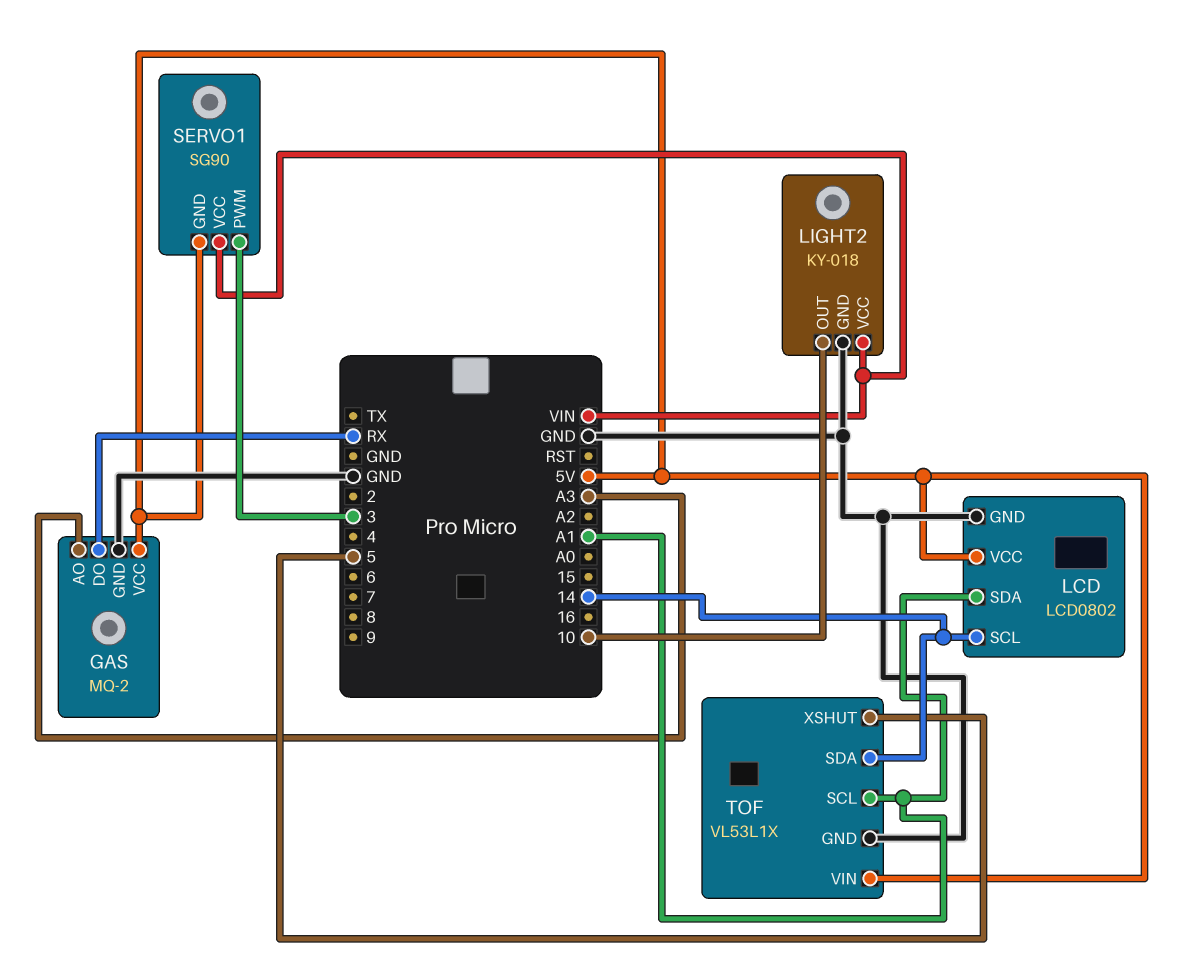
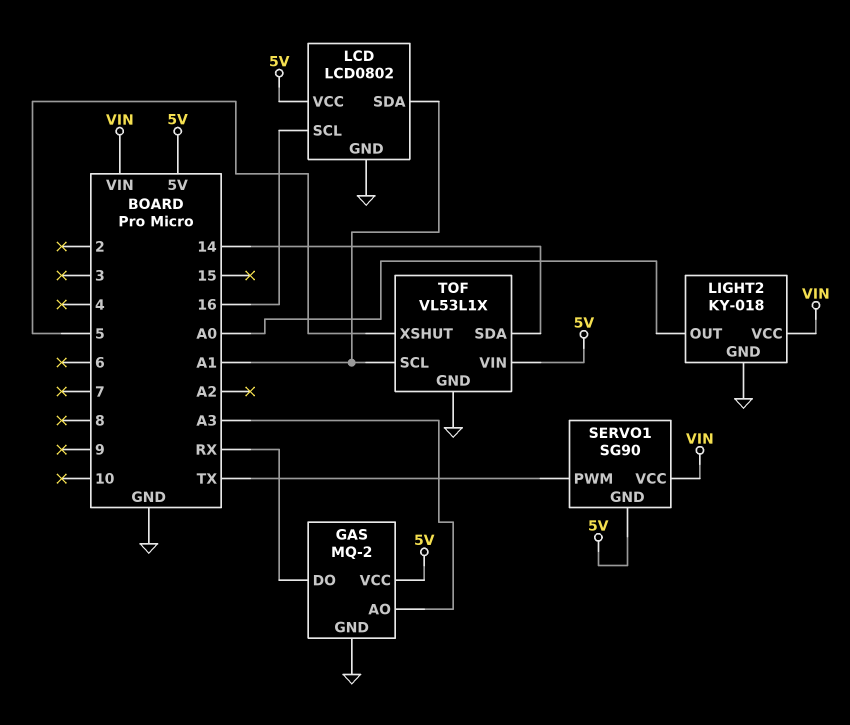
LCD pin SCL: 14 -> 16
LIGHT2 pin OUT: 10 -> A0
SERVO1 pin PWM: 3 -> TX

